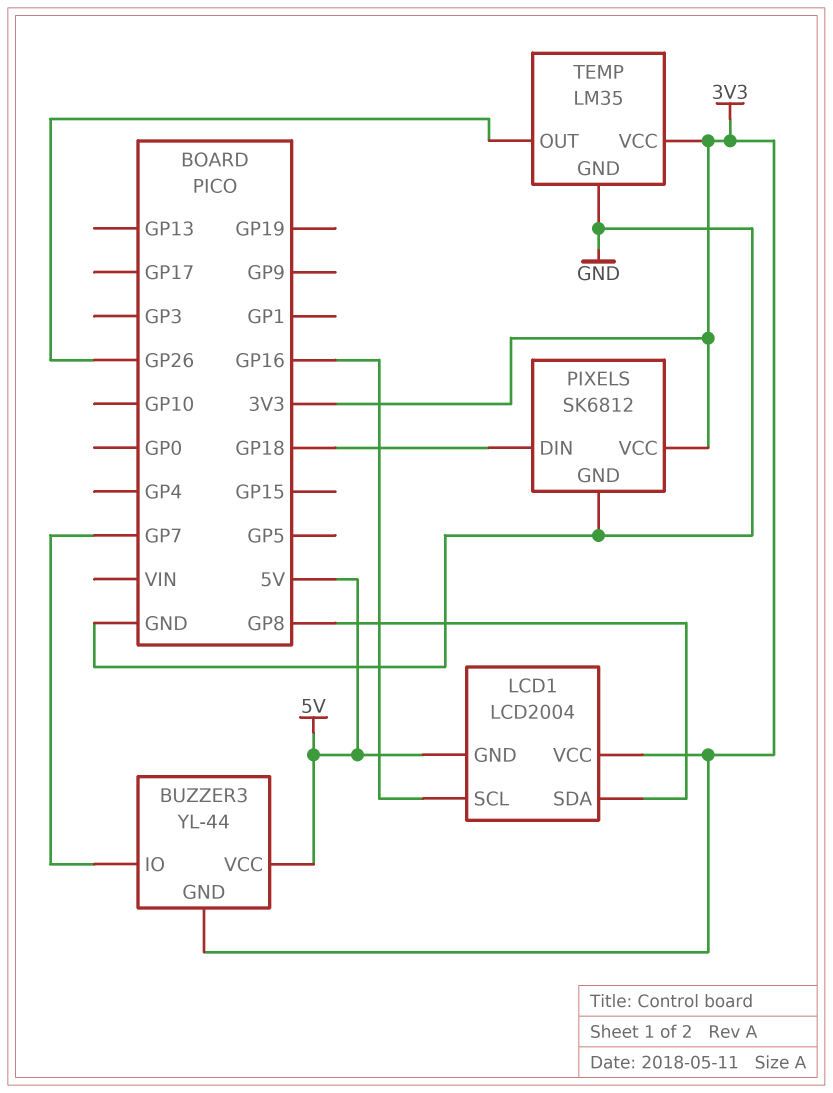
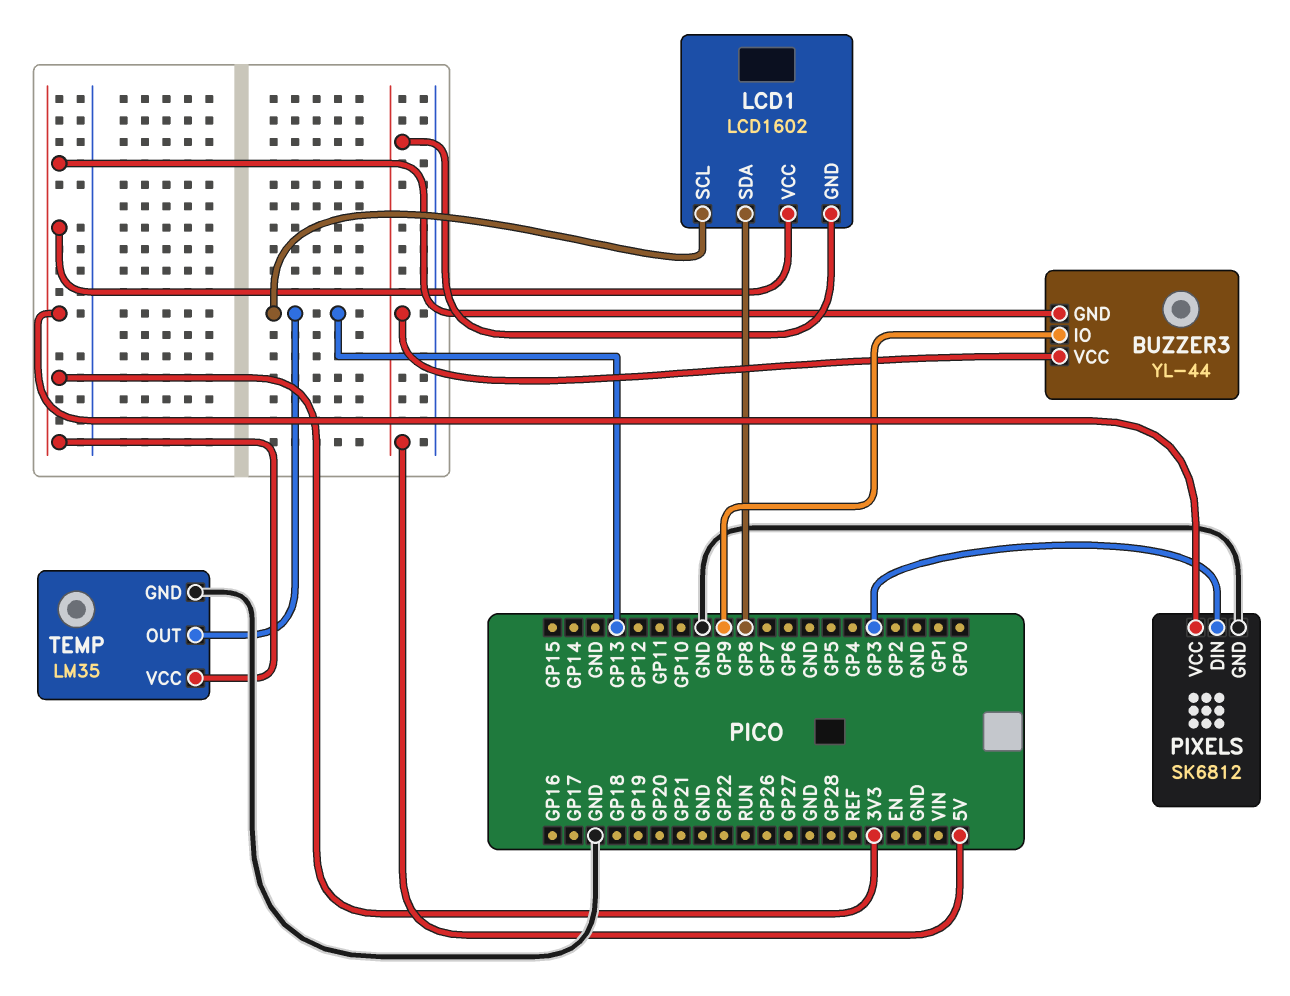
BUZZER3 pin IO: GP7 -> GP9
LCD1: LCD2004 -> LCD1602
LCD1 pin SCL: GP16 -> GP13
PIXELS pin DIN: GP18 -> GP3
TEMP pin OUT: GP26 -> GP13

